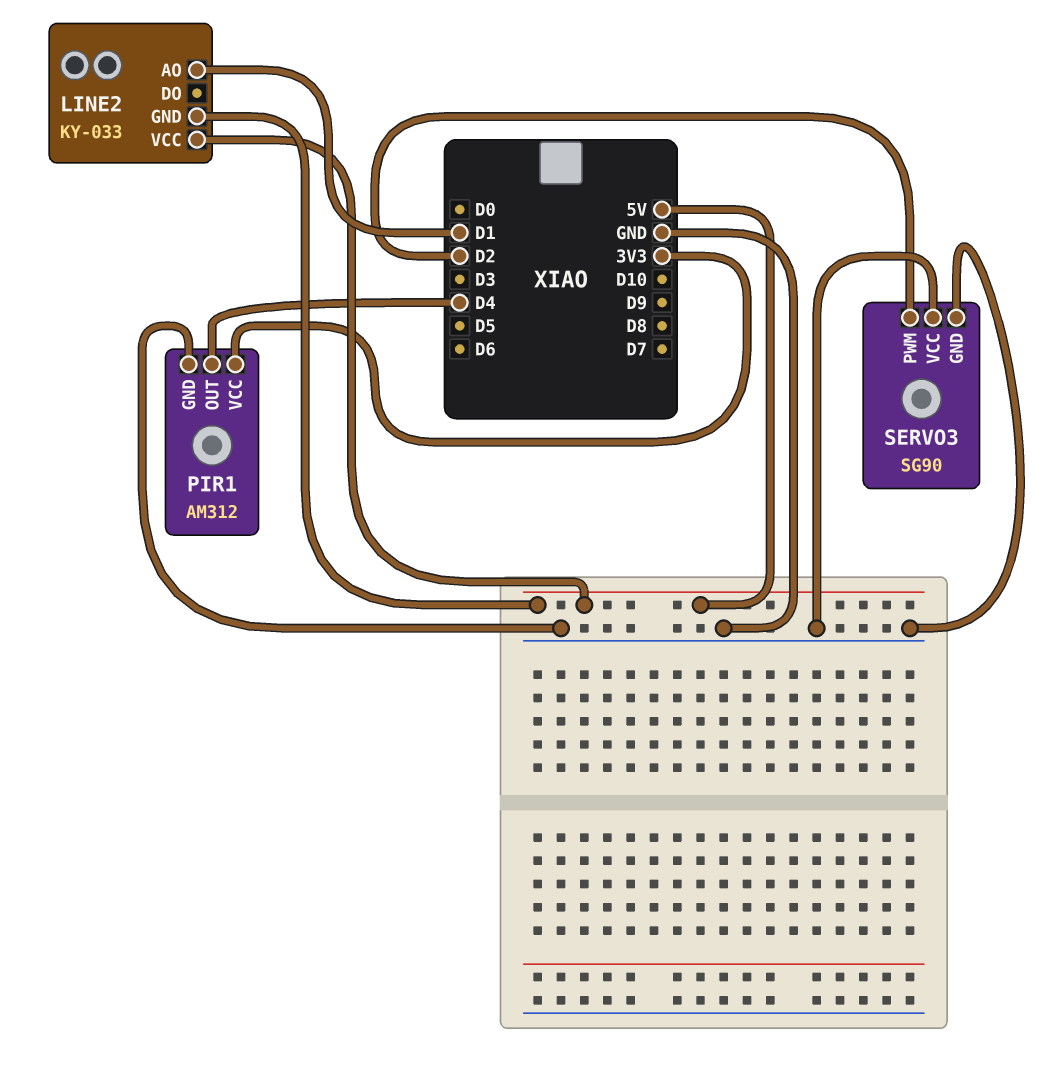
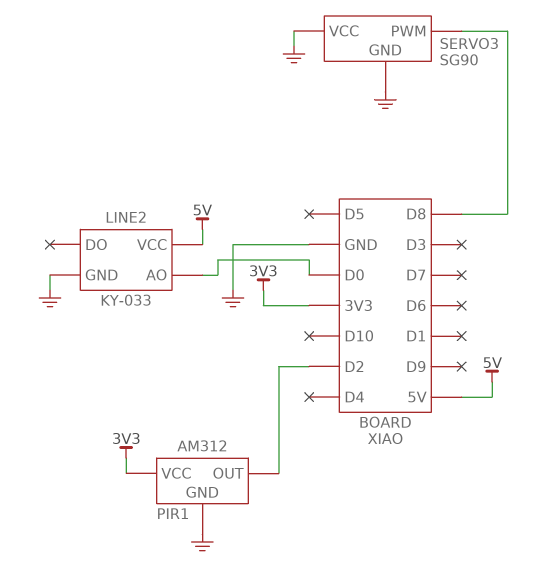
LINE2 pin AO: D1 -> D0
LINE2 pin GND: 5V -> GND
PIR1 pin OUT: D4 -> D2
SERVO3 pin PWM: D2 -> D8

